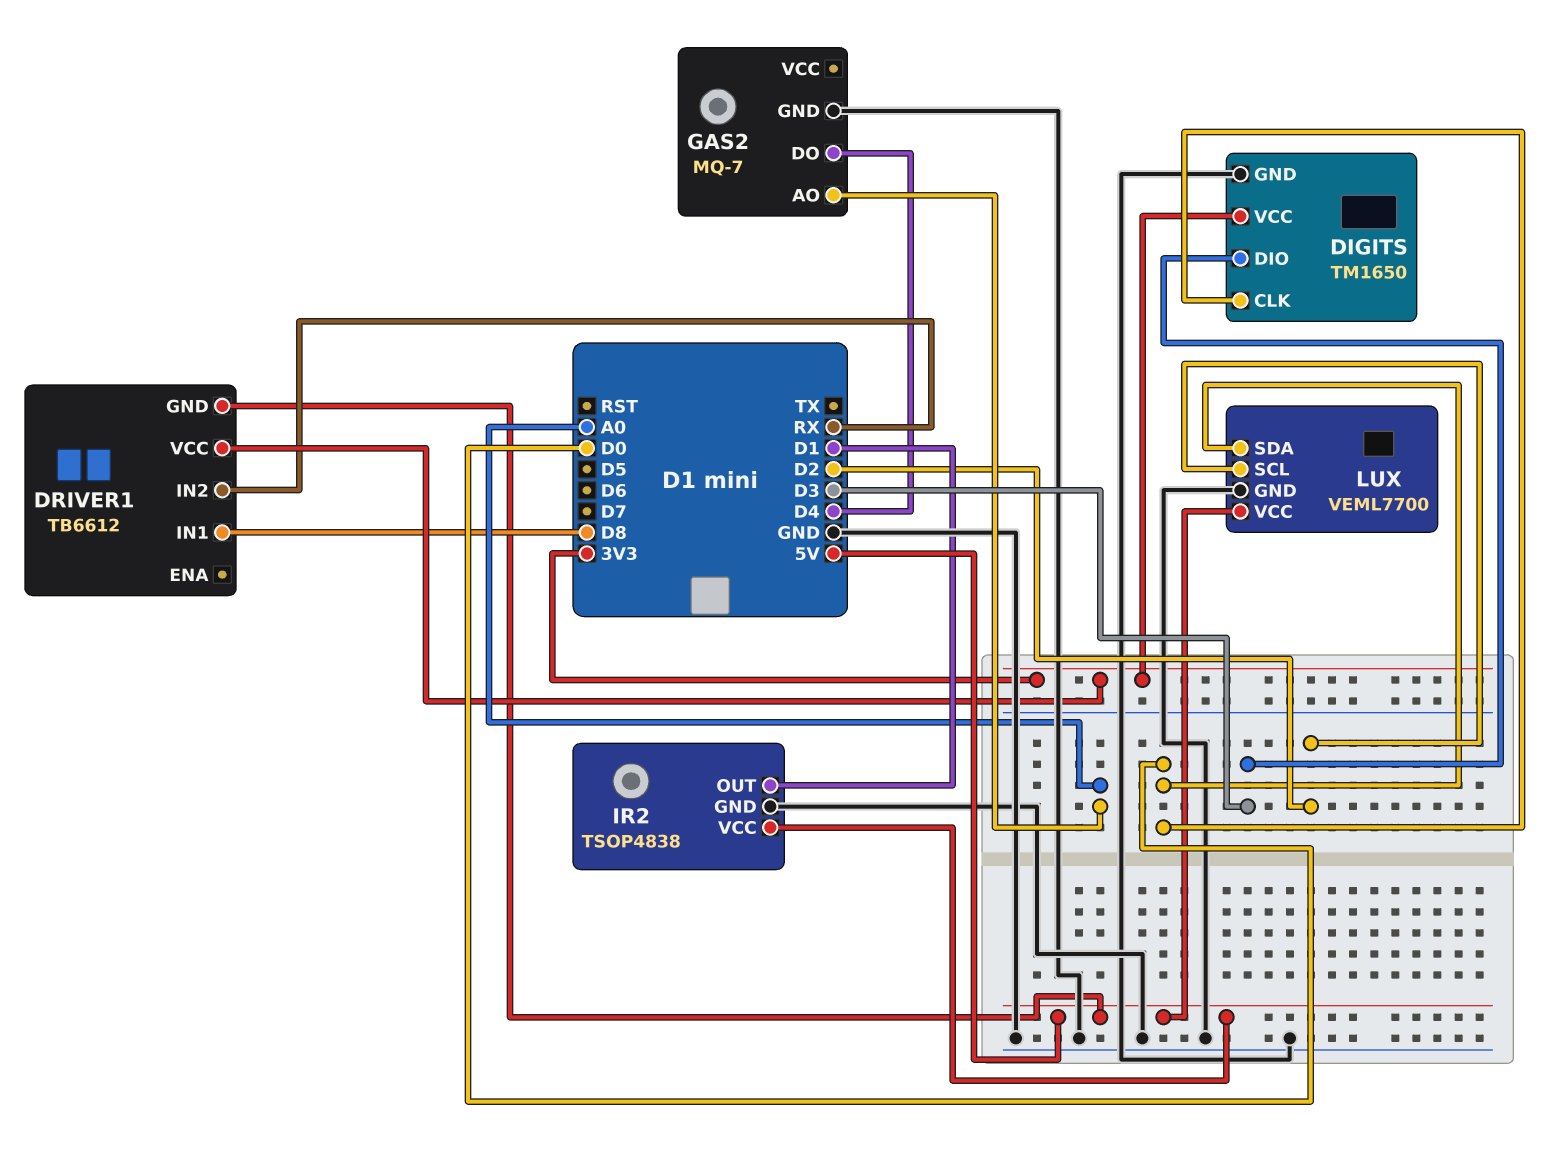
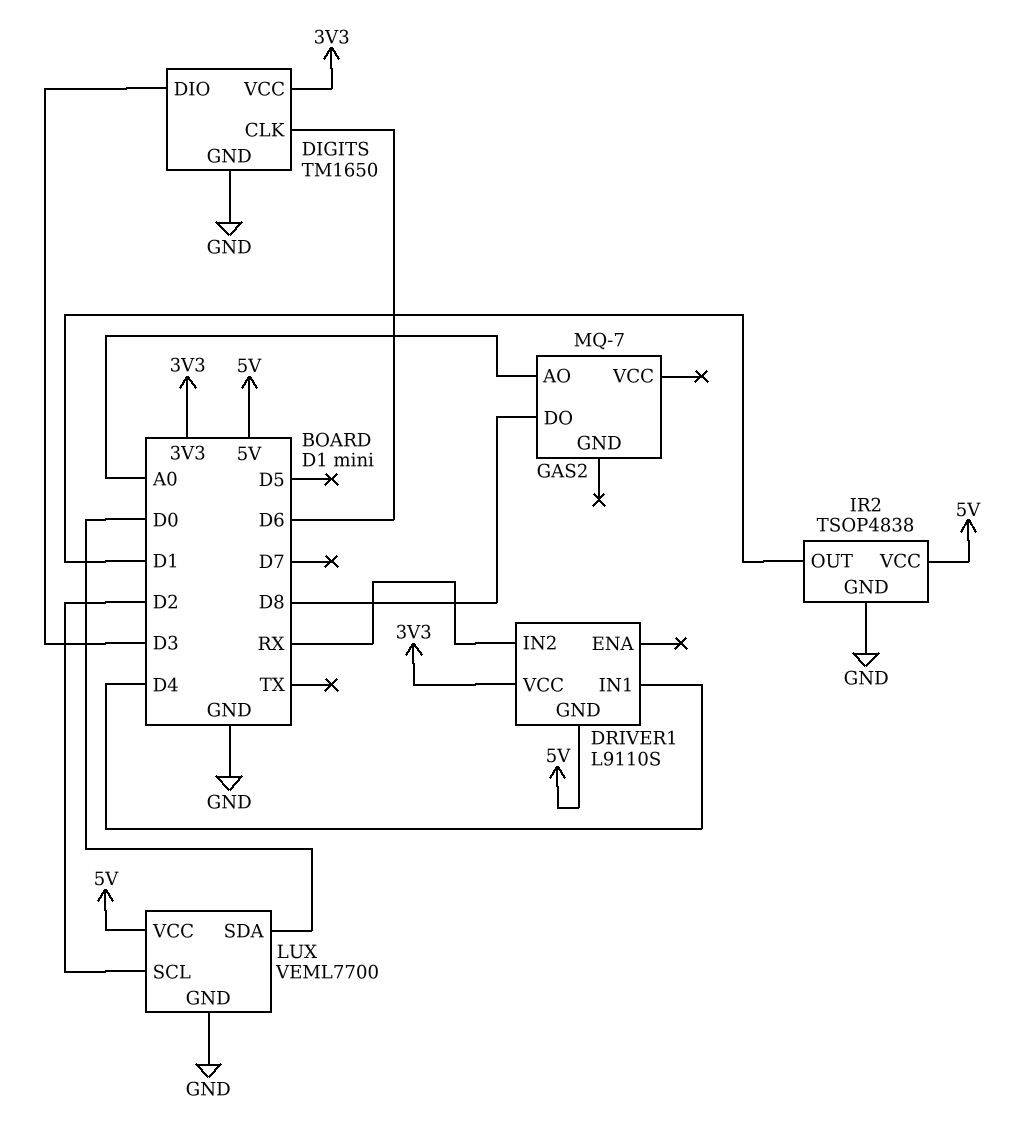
DIGITS pin CLK: D0 -> D6
DRIVER1: TB6612 -> L9110S
DRIVER1 pin IN1: D8 -> D4
GAS2 pin DO: D4 -> D8
GAS2 pin GND: GND -> none

